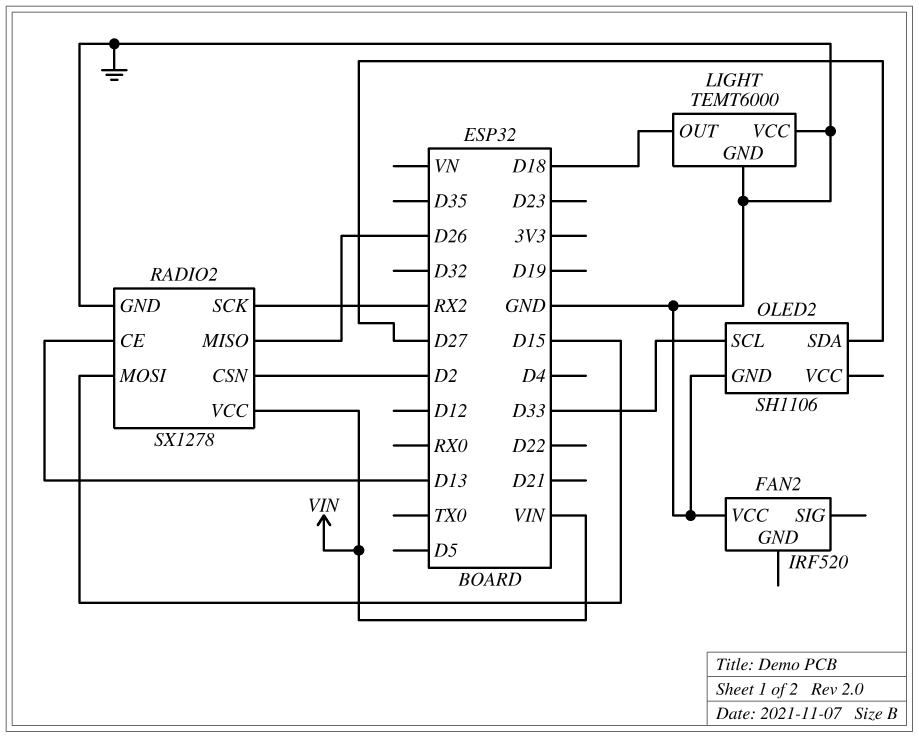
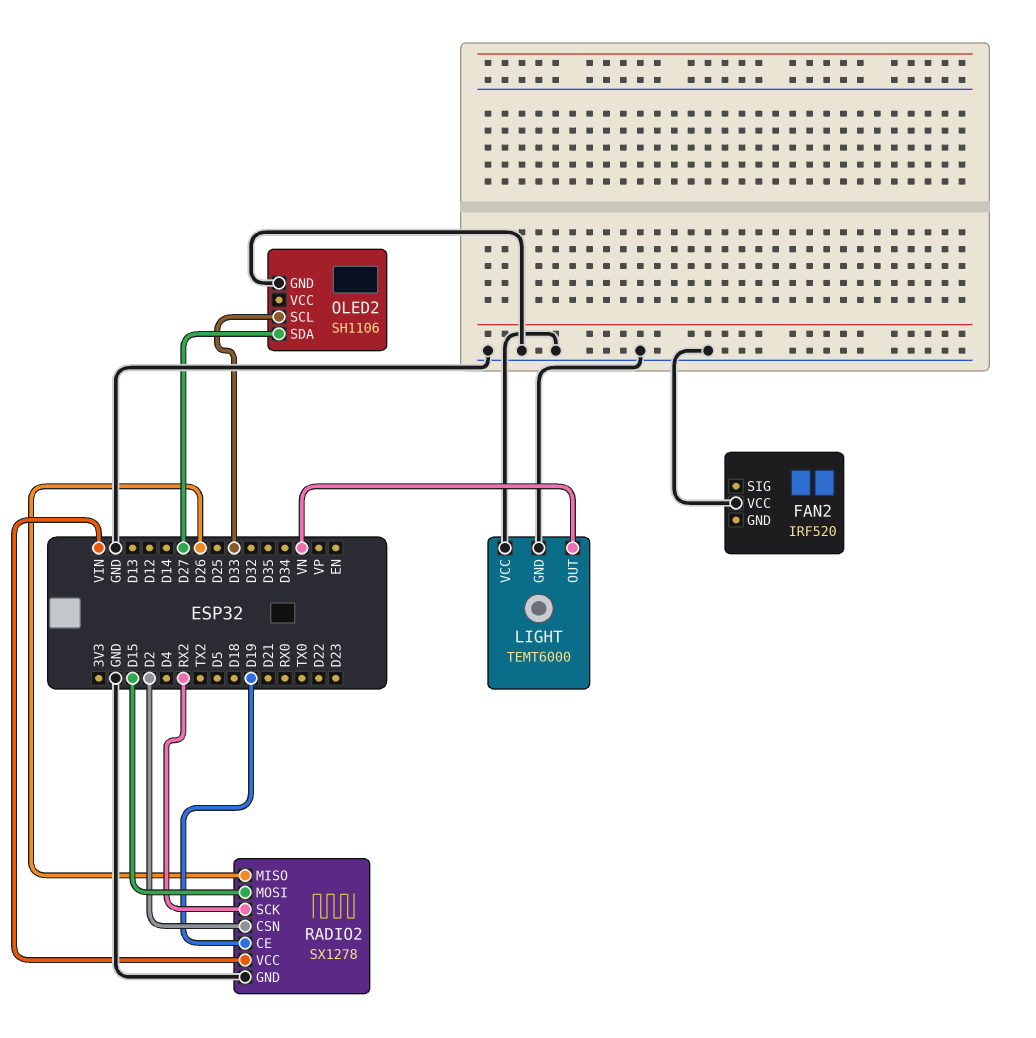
LIGHT pin OUT: D18 -> VN
RADIO2 pin CE: D13 -> D19

